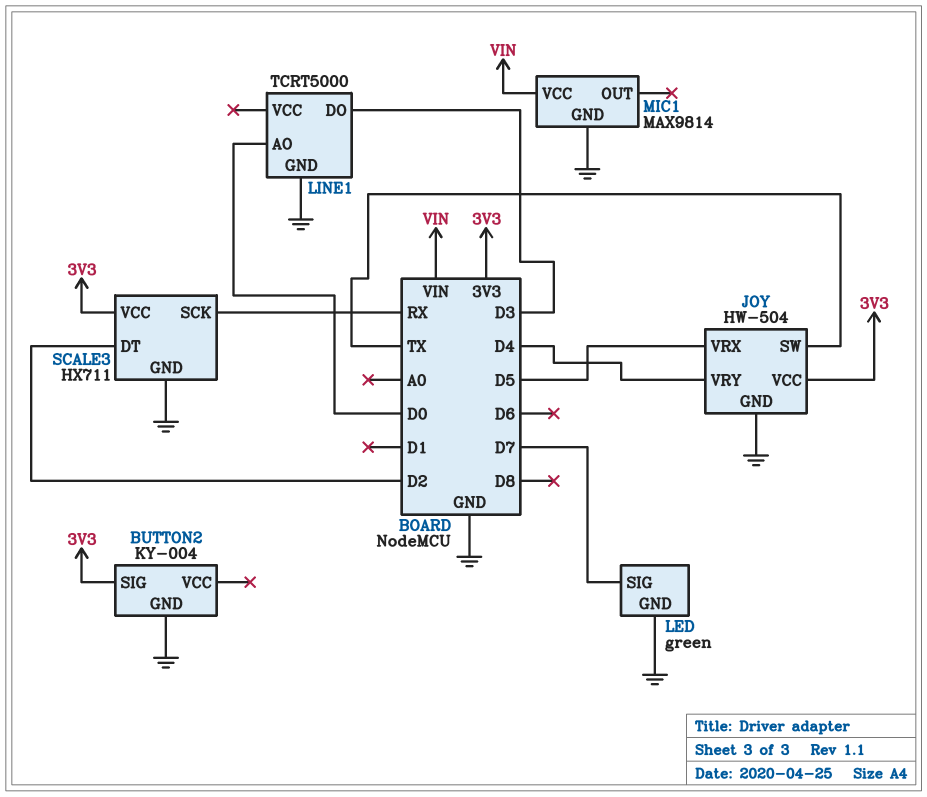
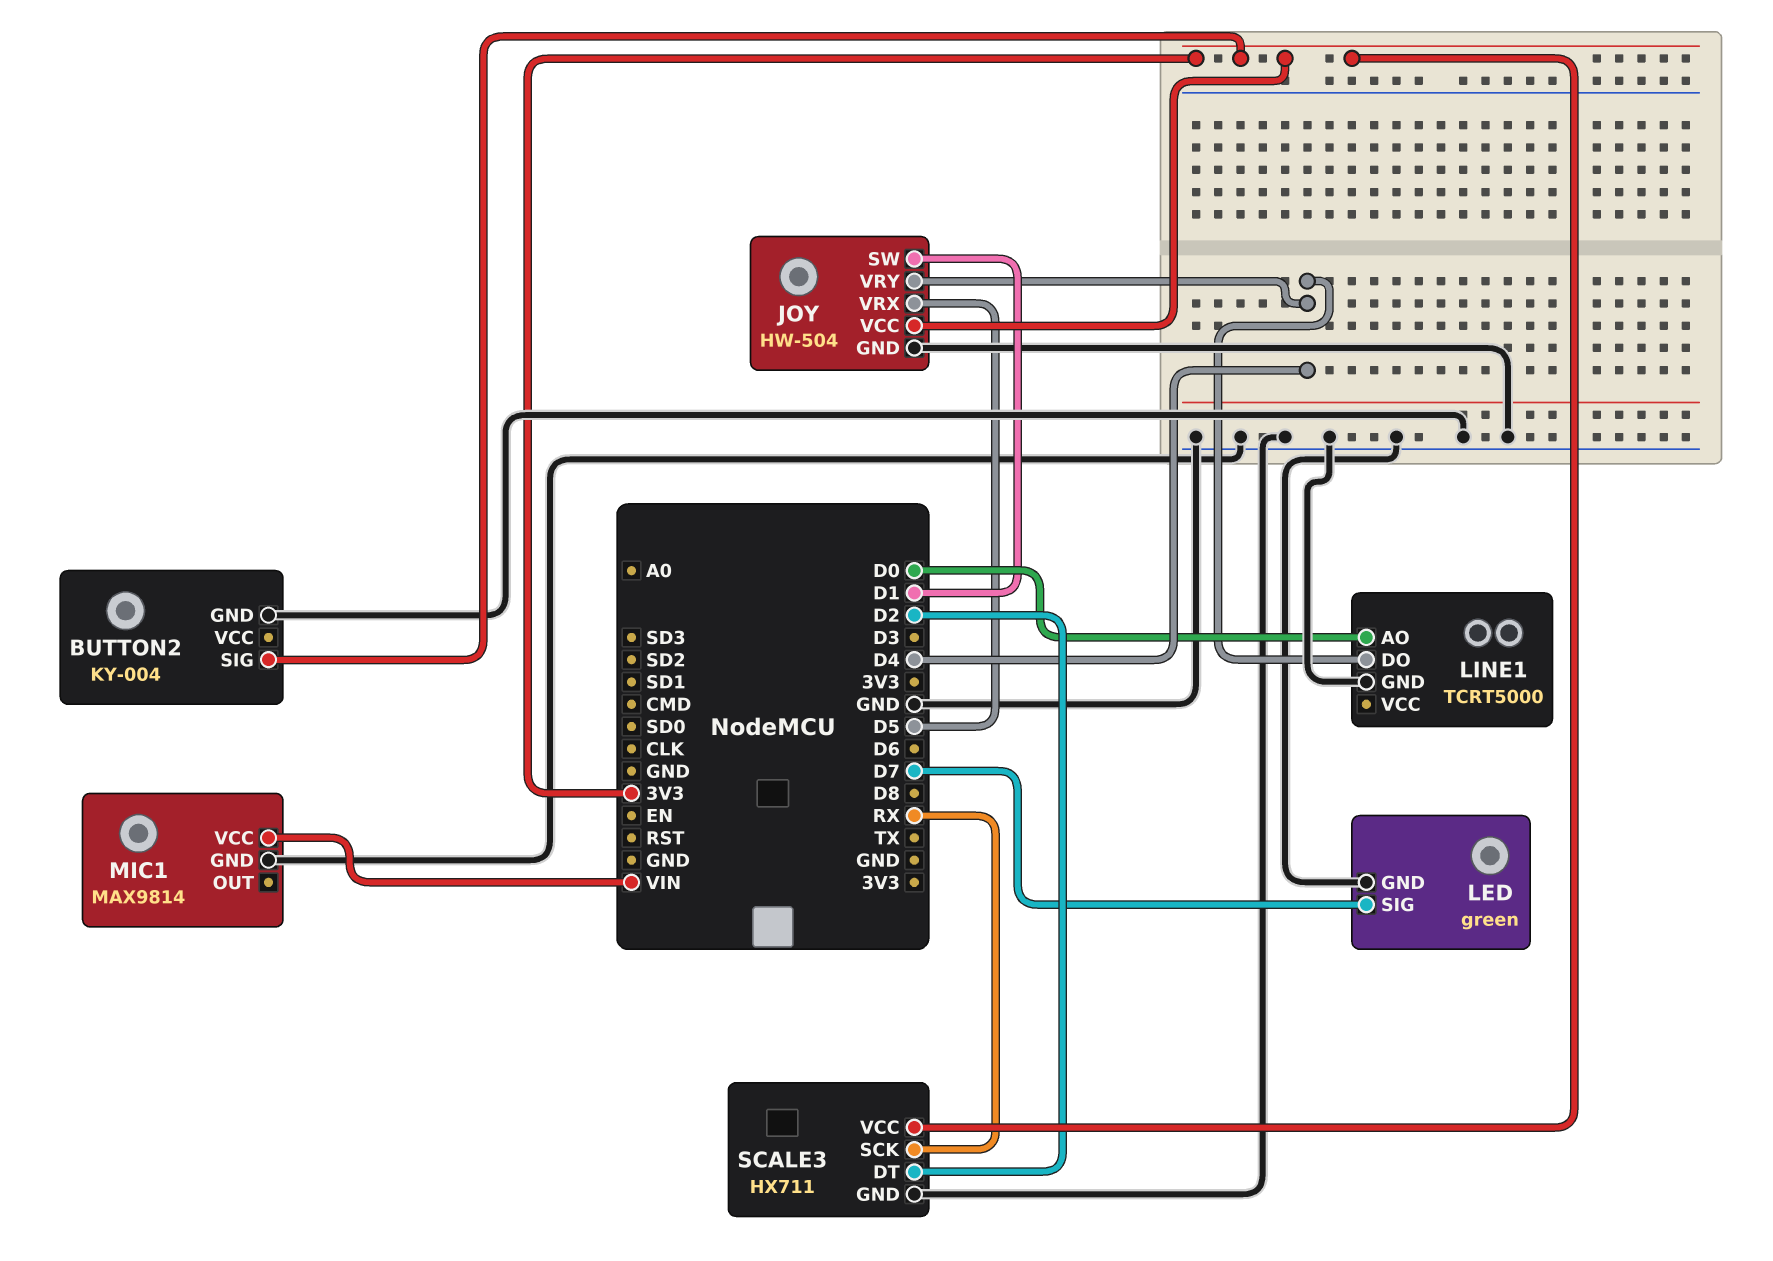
JOY pin SW: TX -> D1
LINE1 pin DO: D3 -> D4

